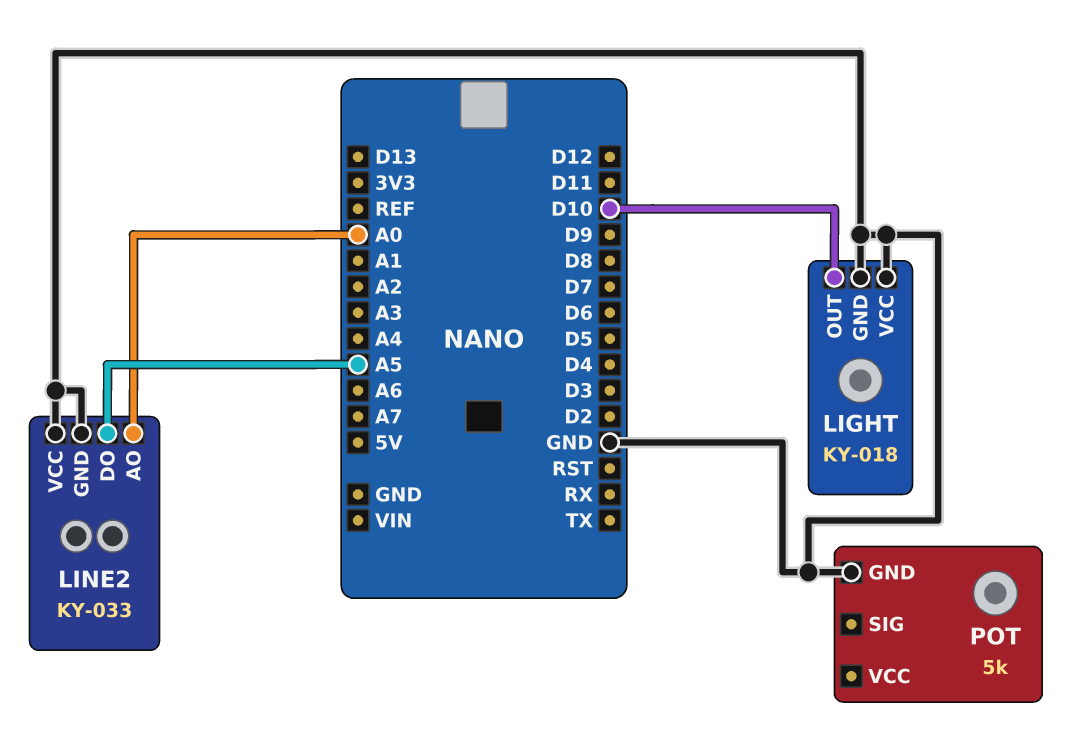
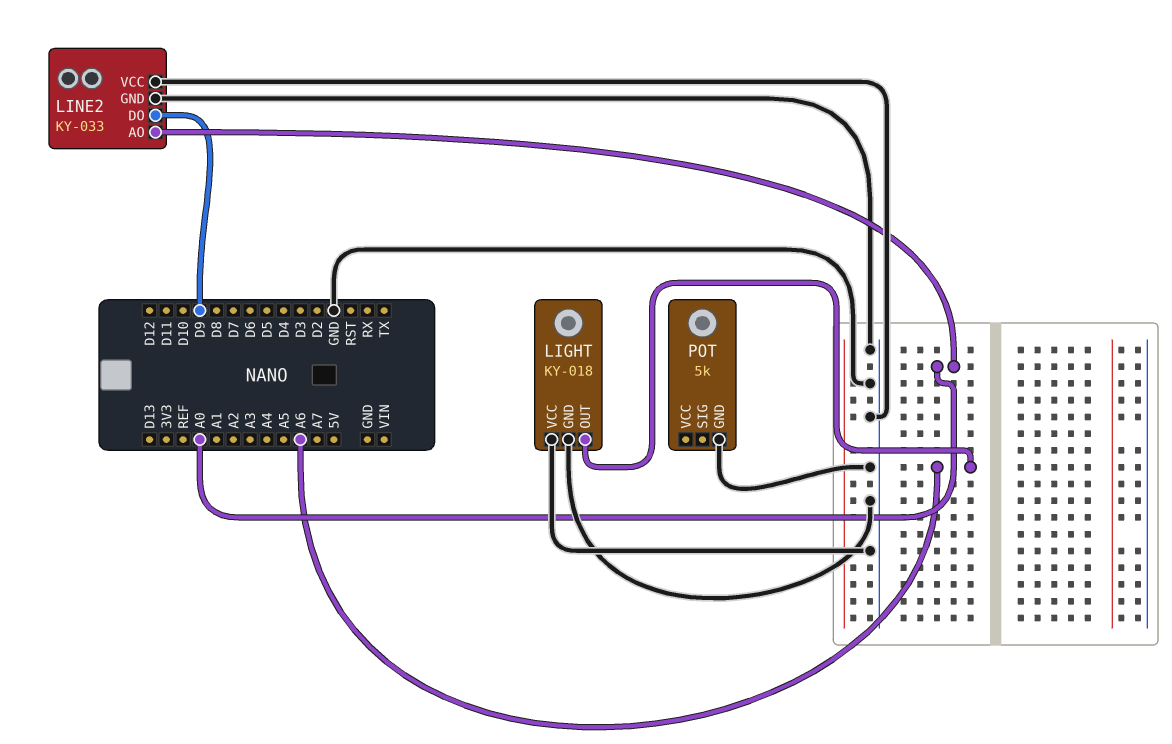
LIGHT pin OUT: D10 -> A6
LINE2 pin DO: A5 -> D9

